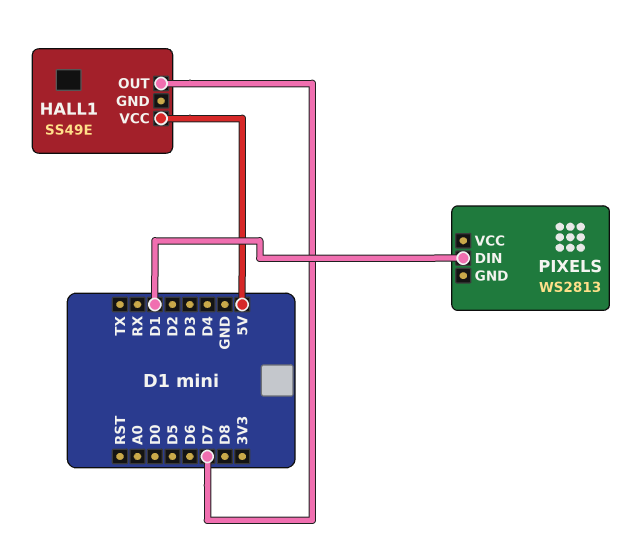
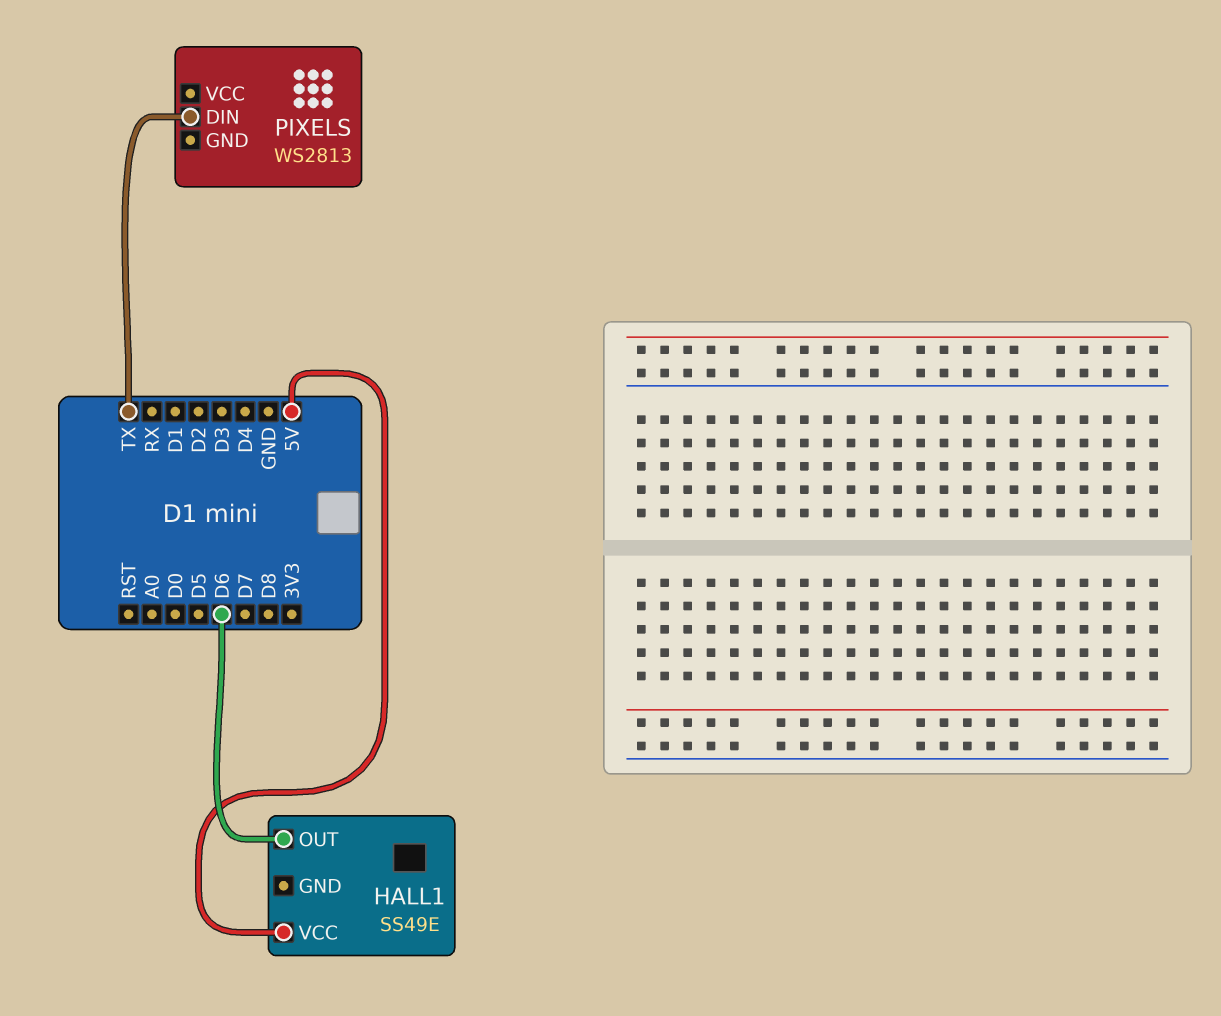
HALL1 pin OUT: D7 -> D6
PIXELS pin DIN: D1 -> TX

